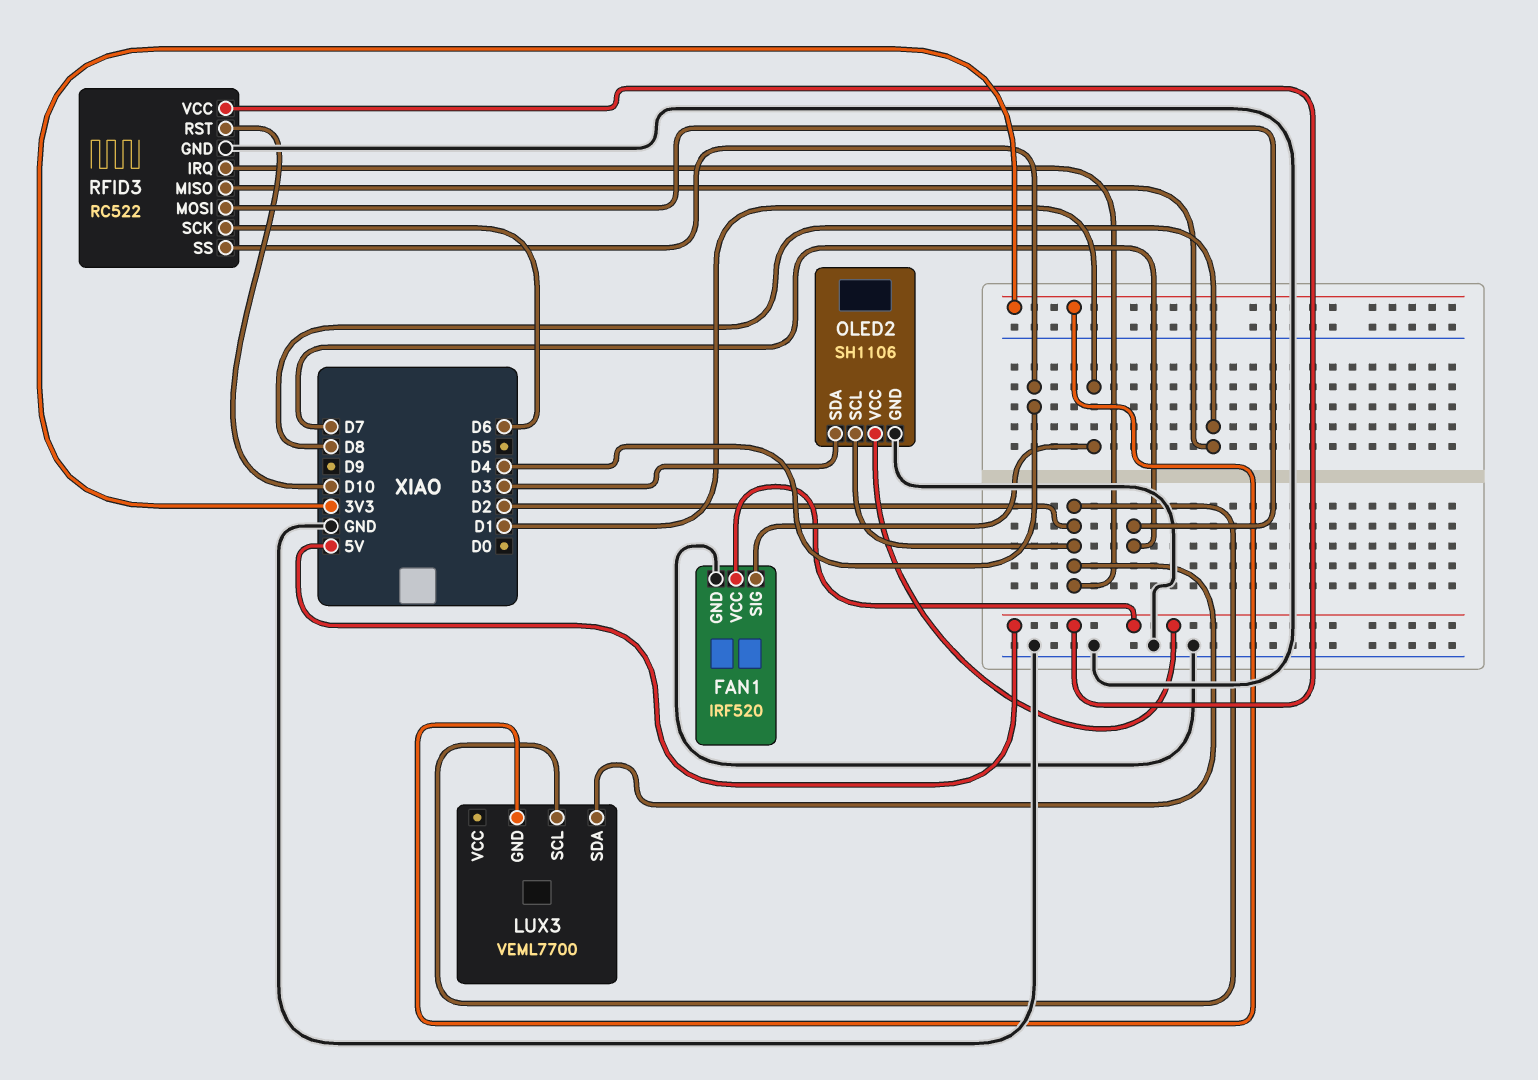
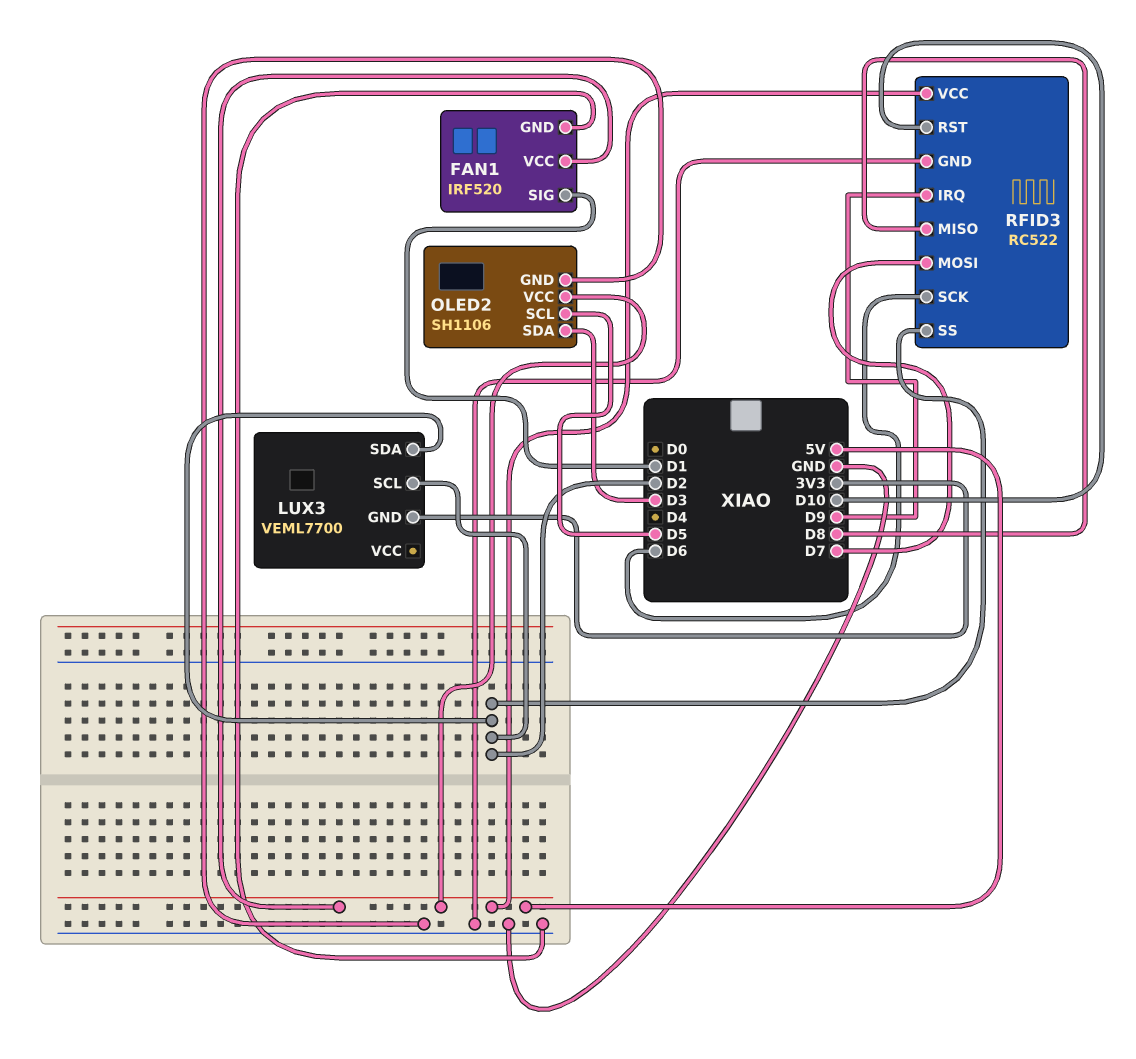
OLED2 pin SCL: D2 -> D5
RFID3 pin IRQ: D2 -> D9
RFID3 pin SS: D4 -> D2

